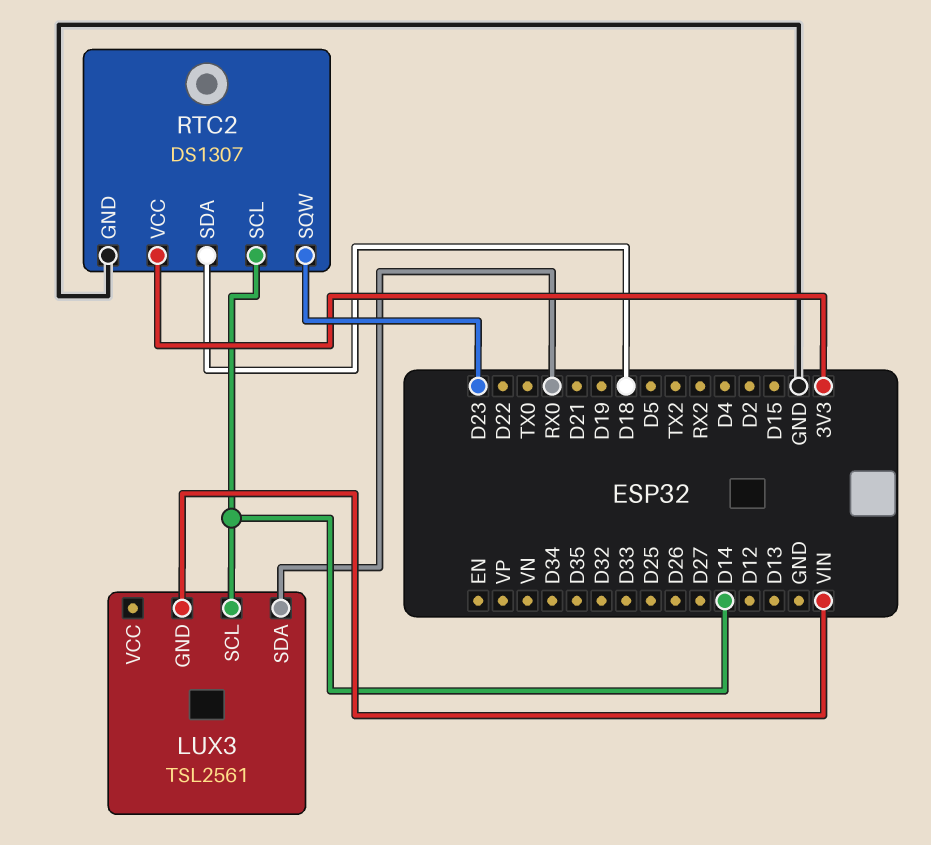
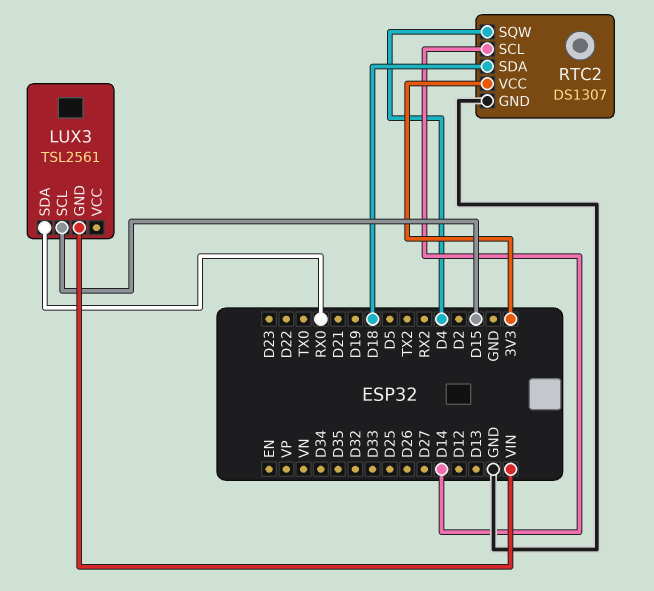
LUX3 pin SCL: D14 -> D15
RTC2 pin SQW: D23 -> D4

